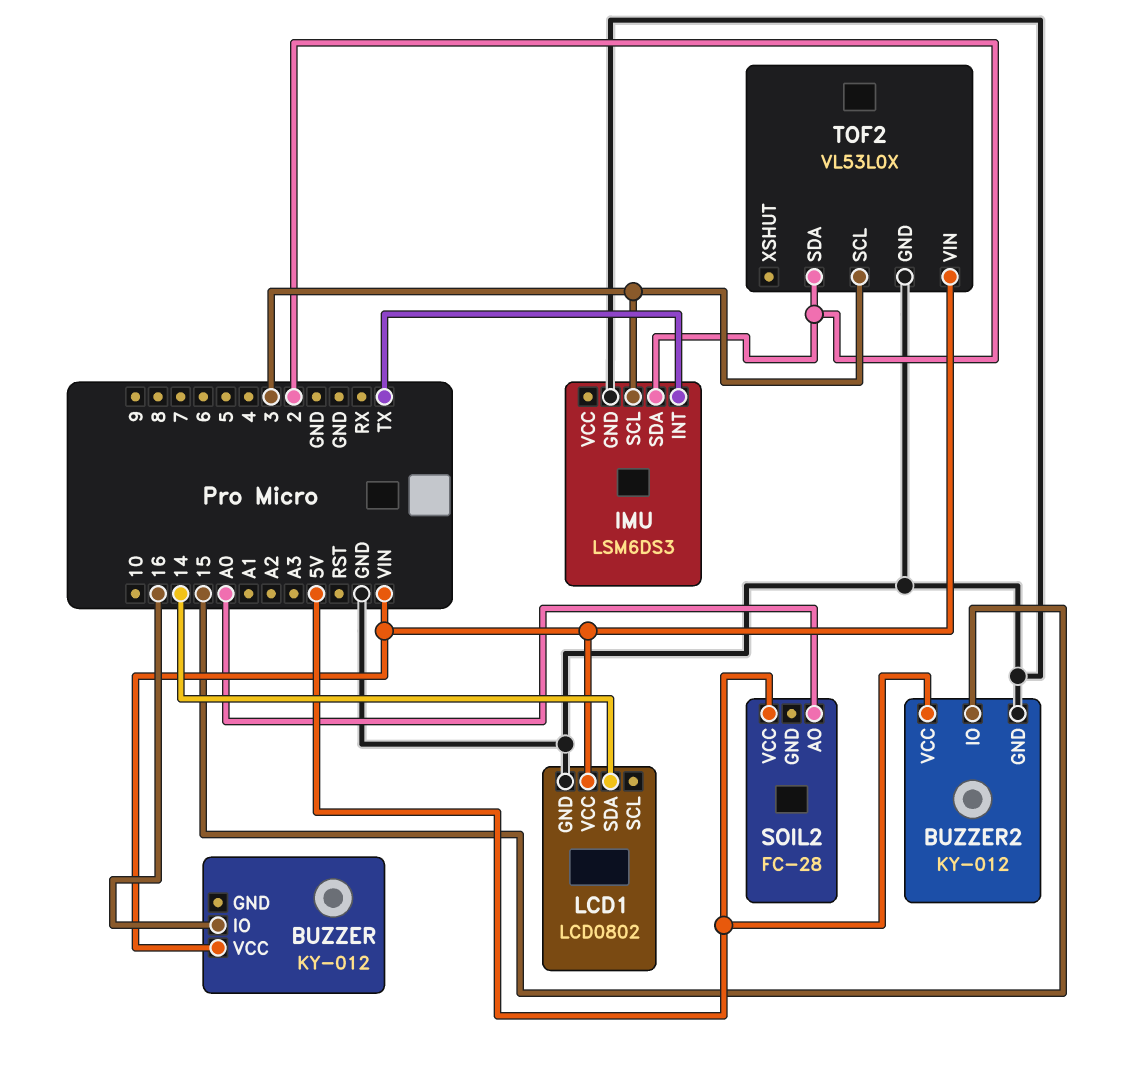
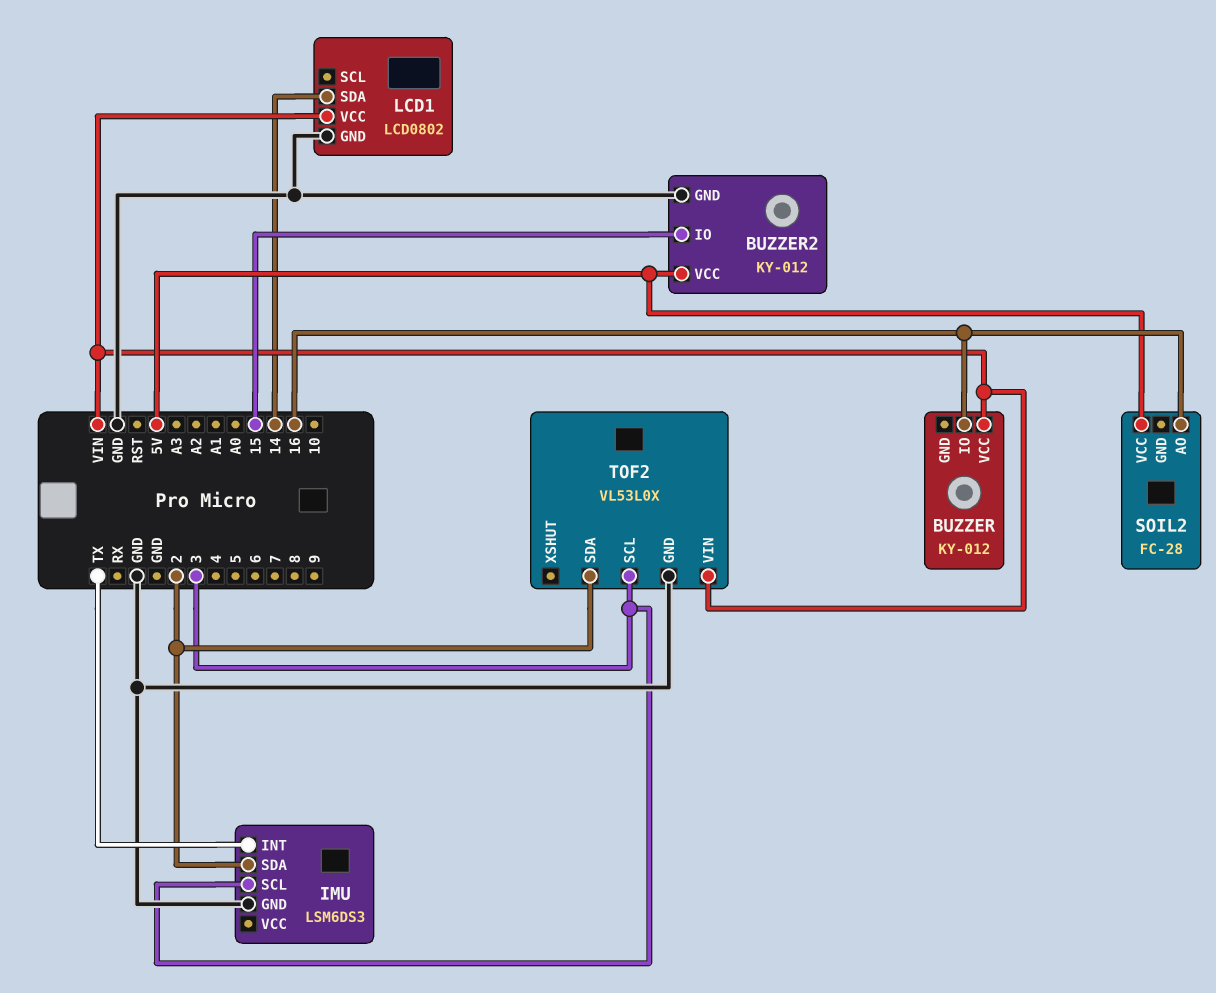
SOIL2 pin AO: A0 -> 16

